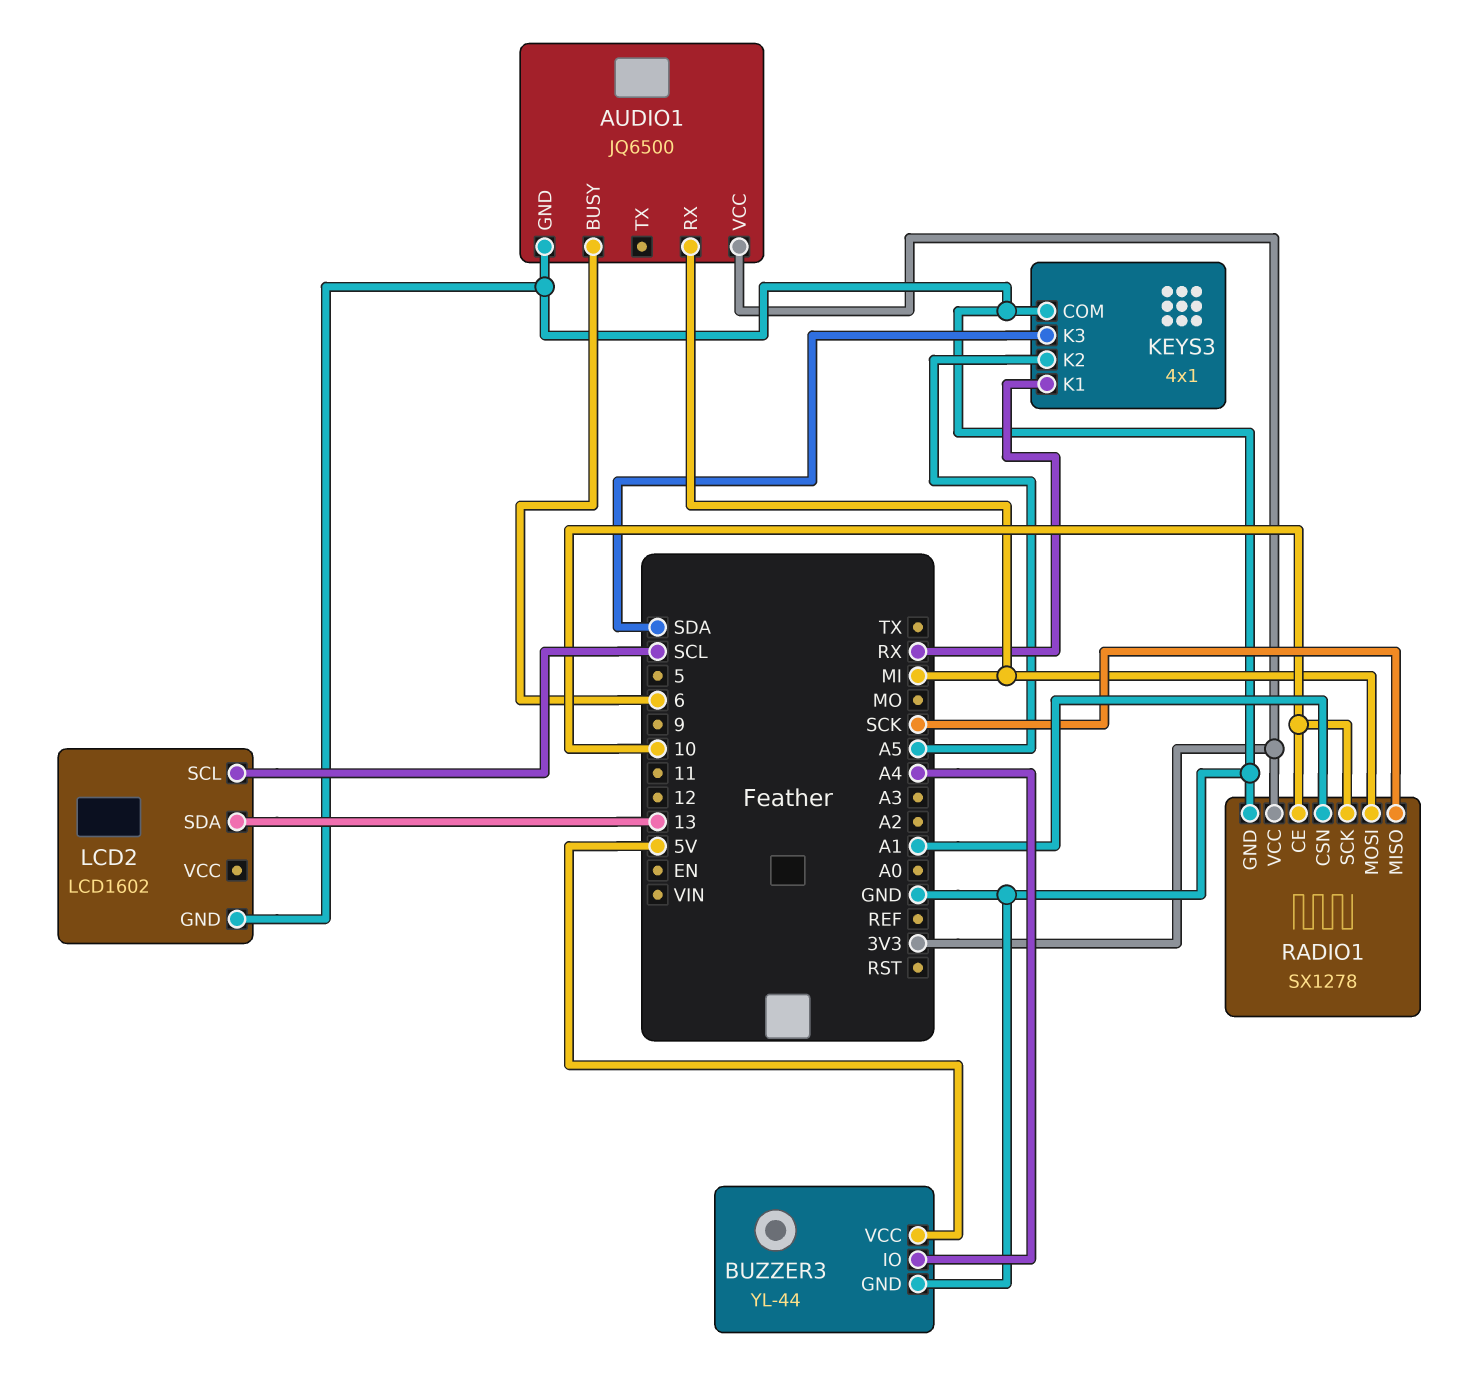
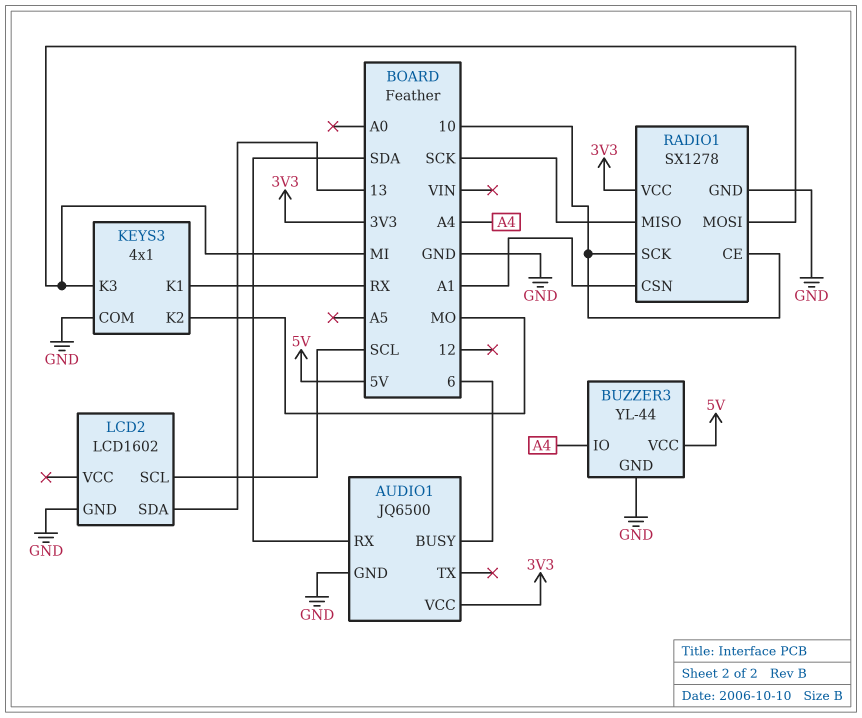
AUDIO1 pin RX: MI -> SDA
KEYS3 pin K2: A5 -> MO
KEYS3 pin K3: SDA -> MI

